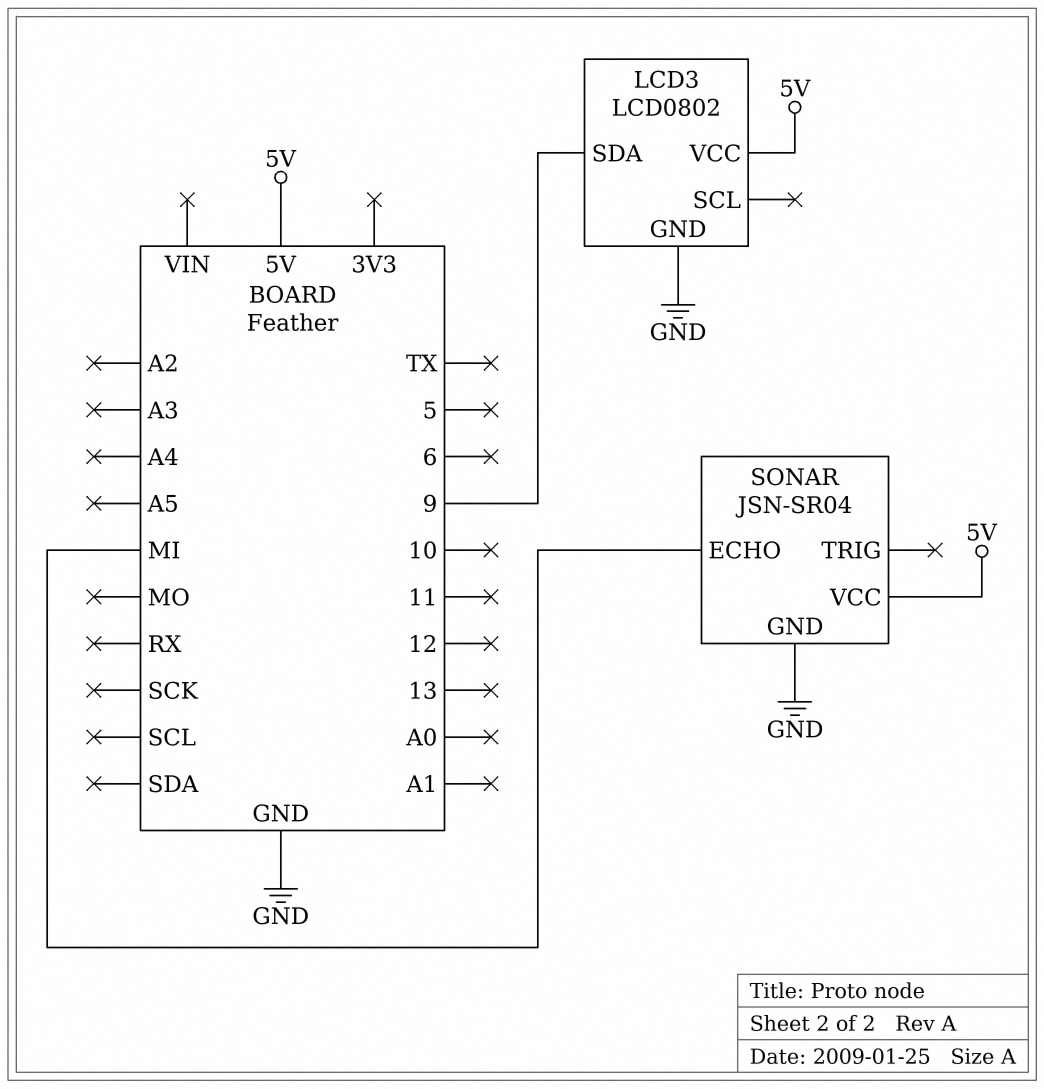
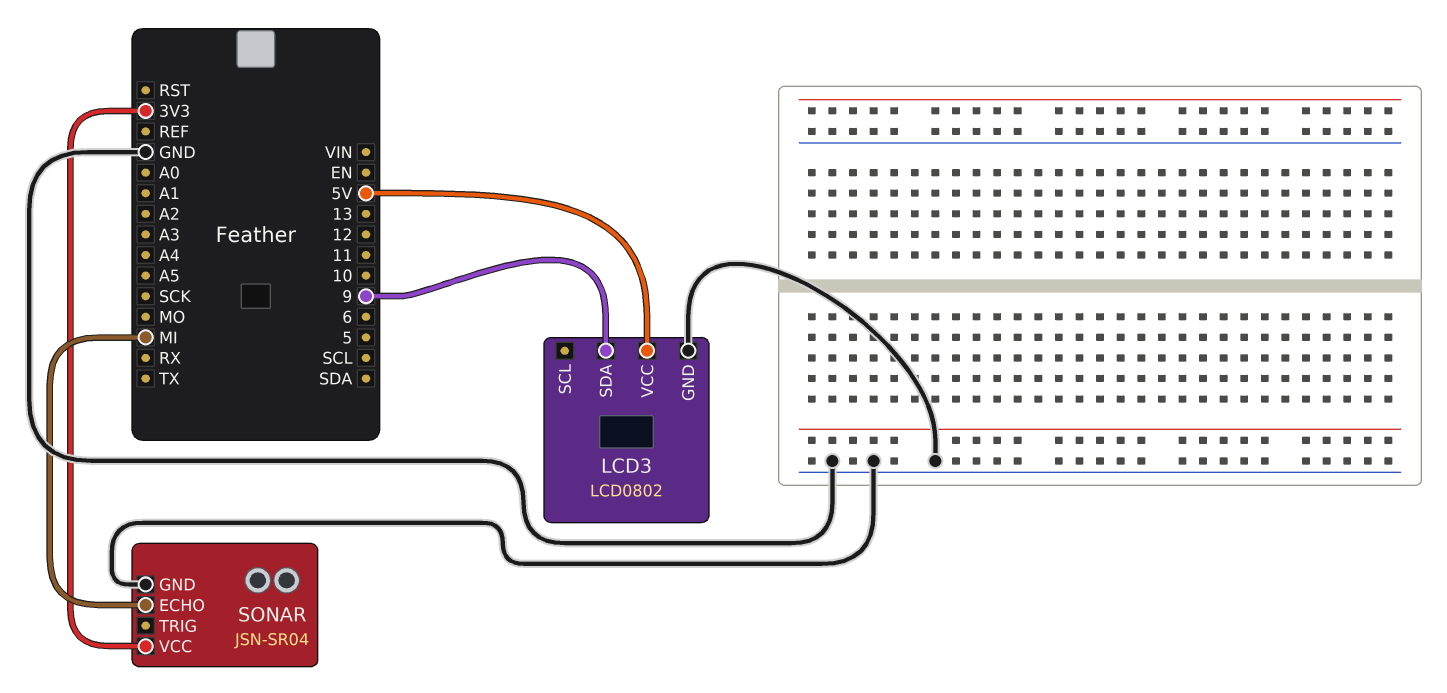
SONAR pin VCC: 5V -> 3V3

